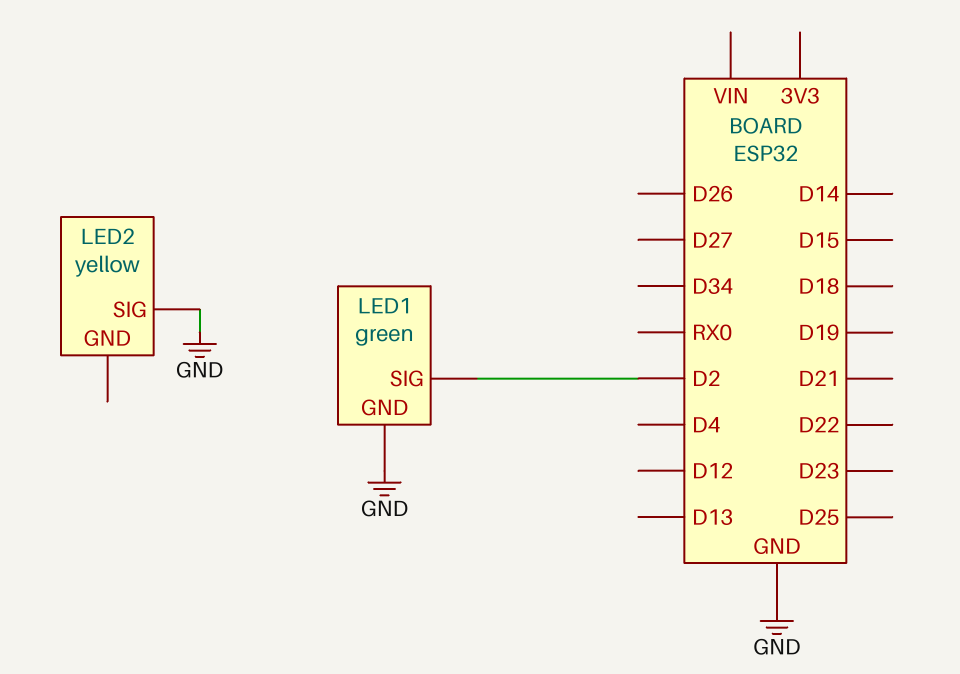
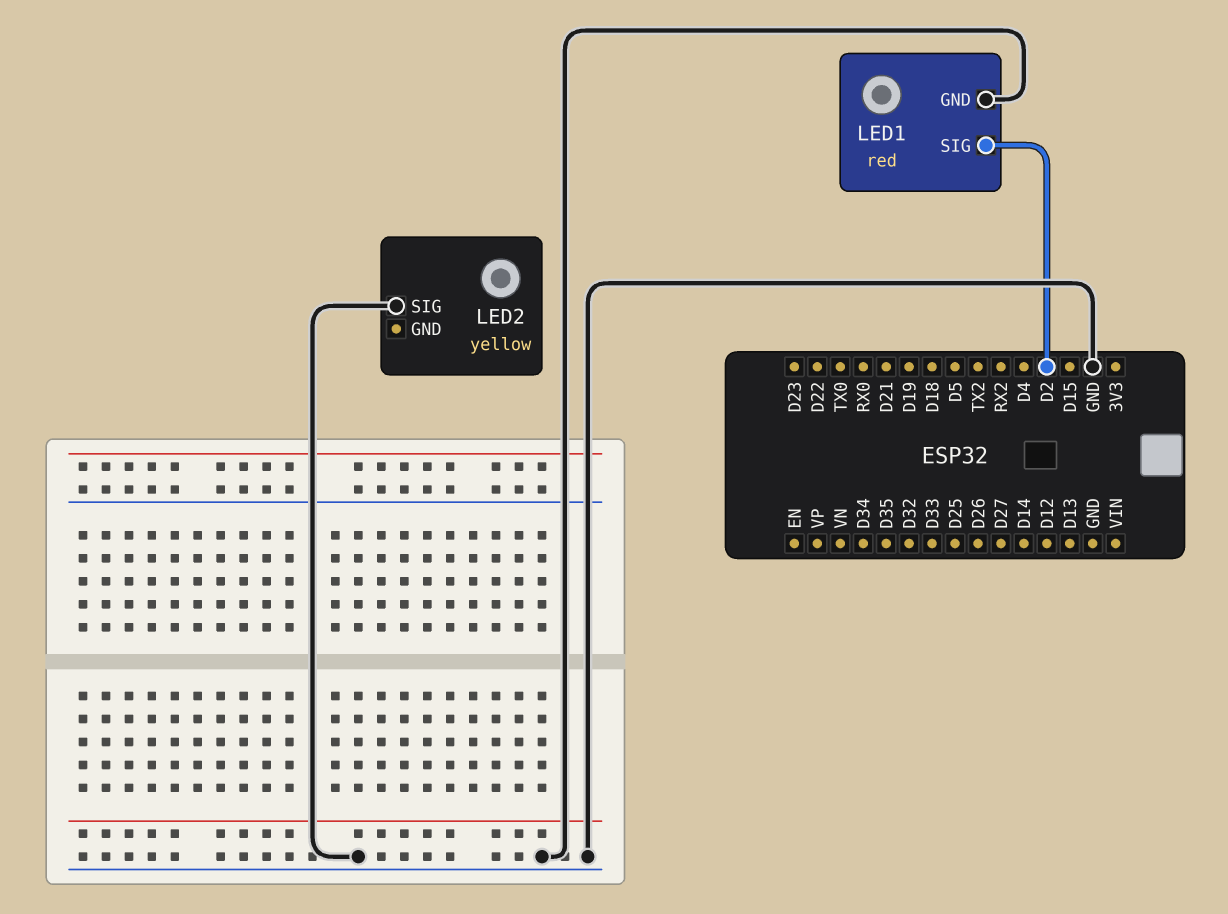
LED1: green -> red

